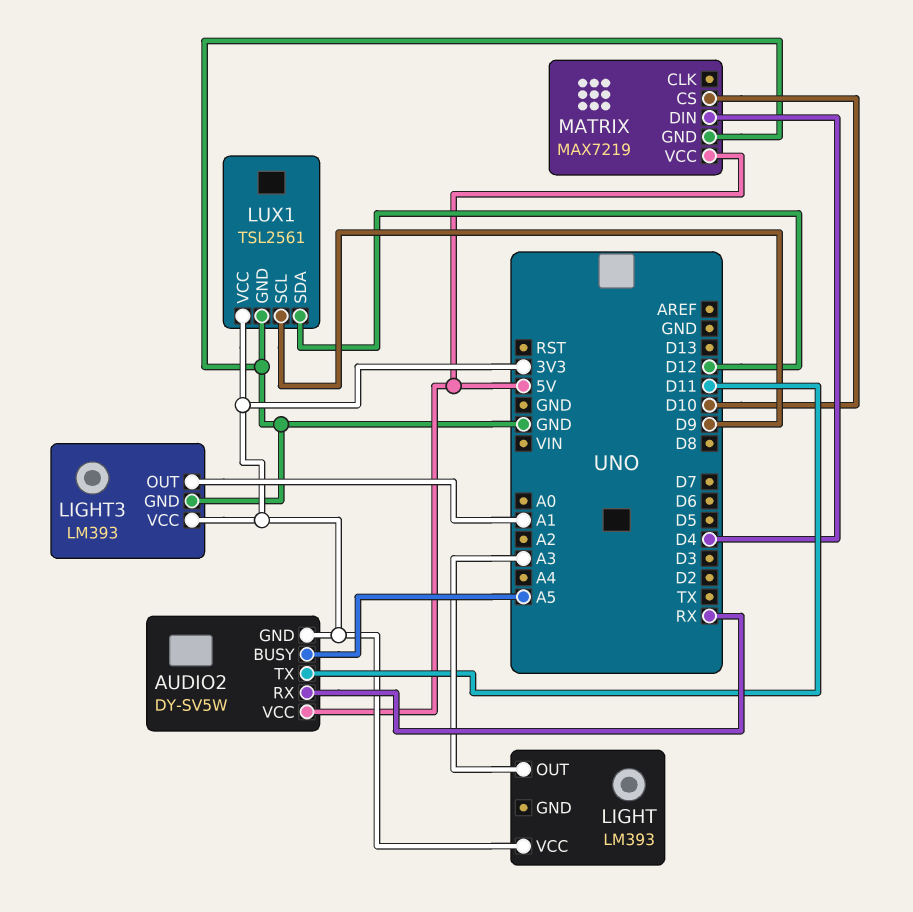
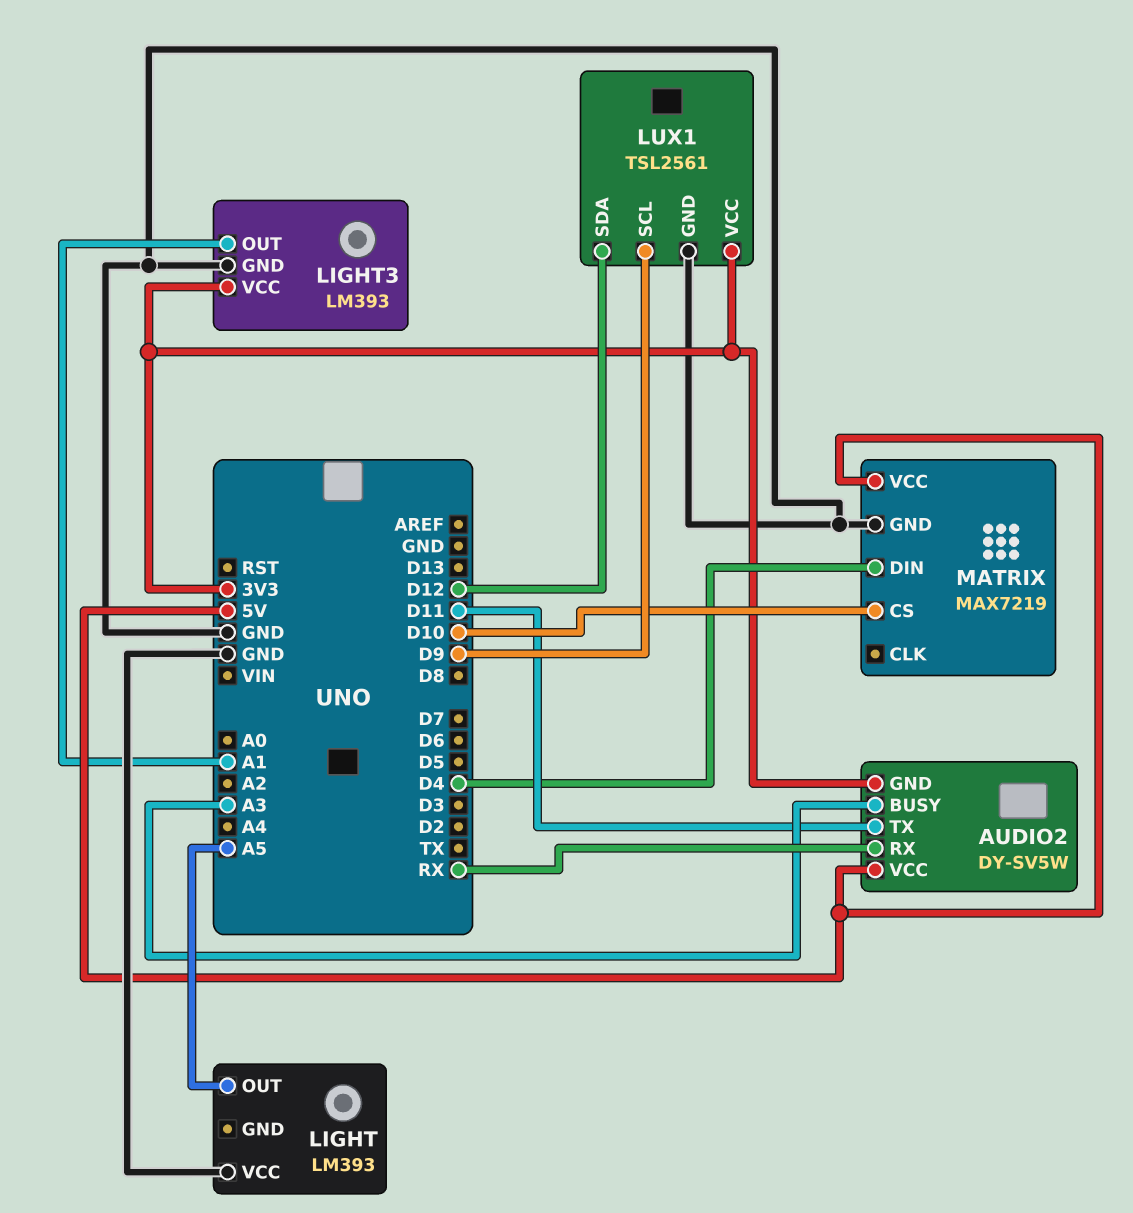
AUDIO2 pin BUSY: A5 -> A3
LIGHT pin OUT: A3 -> A5
LIGHT pin VCC: 3V3 -> GND

